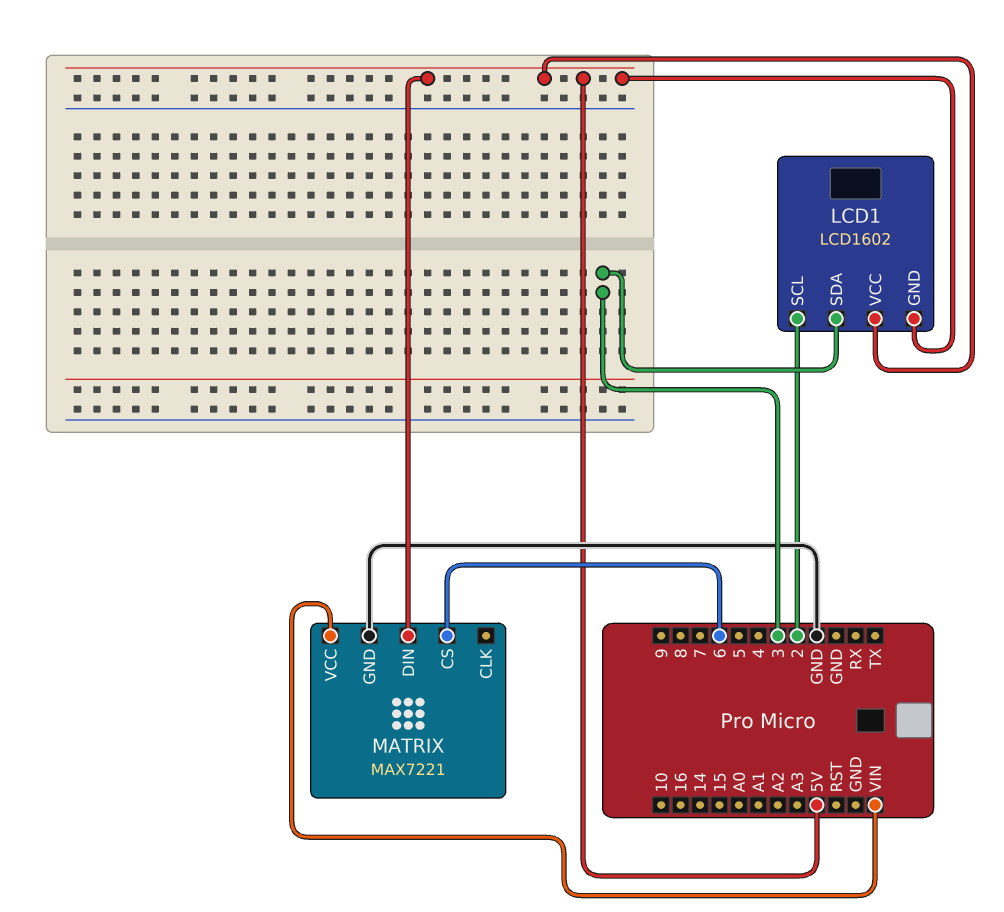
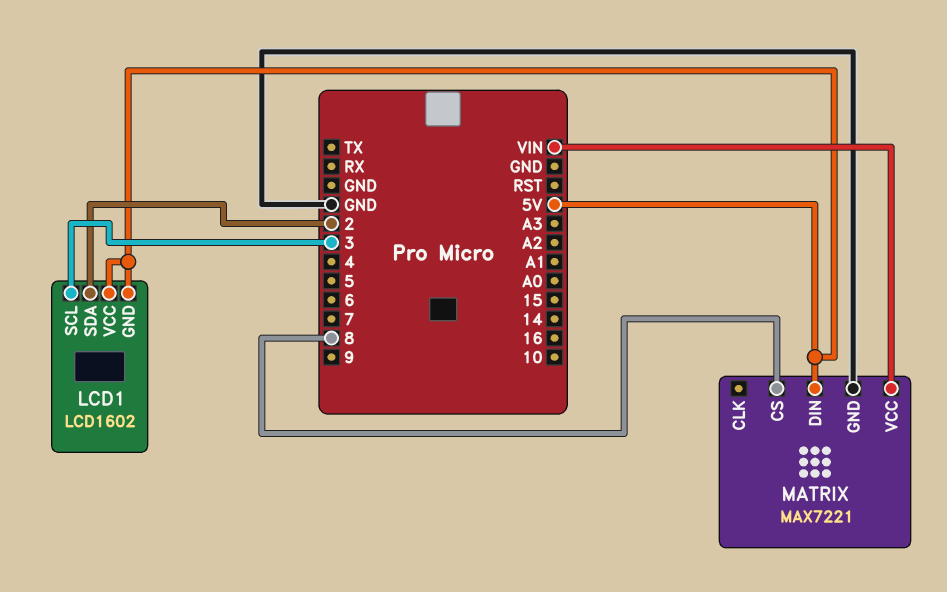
LCD1 pin SCL: 2 -> 3
LCD1 pin SDA: 3 -> 2
MATRIX pin CS: 6 -> 8

